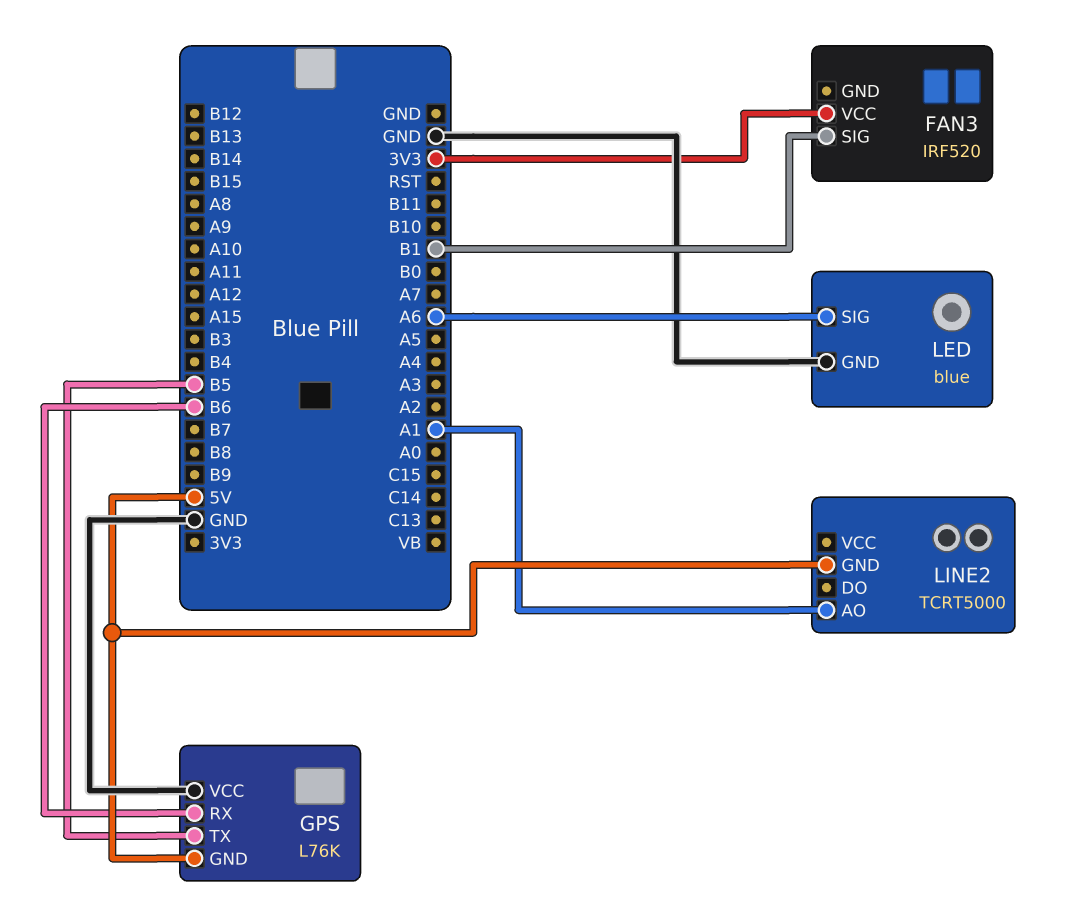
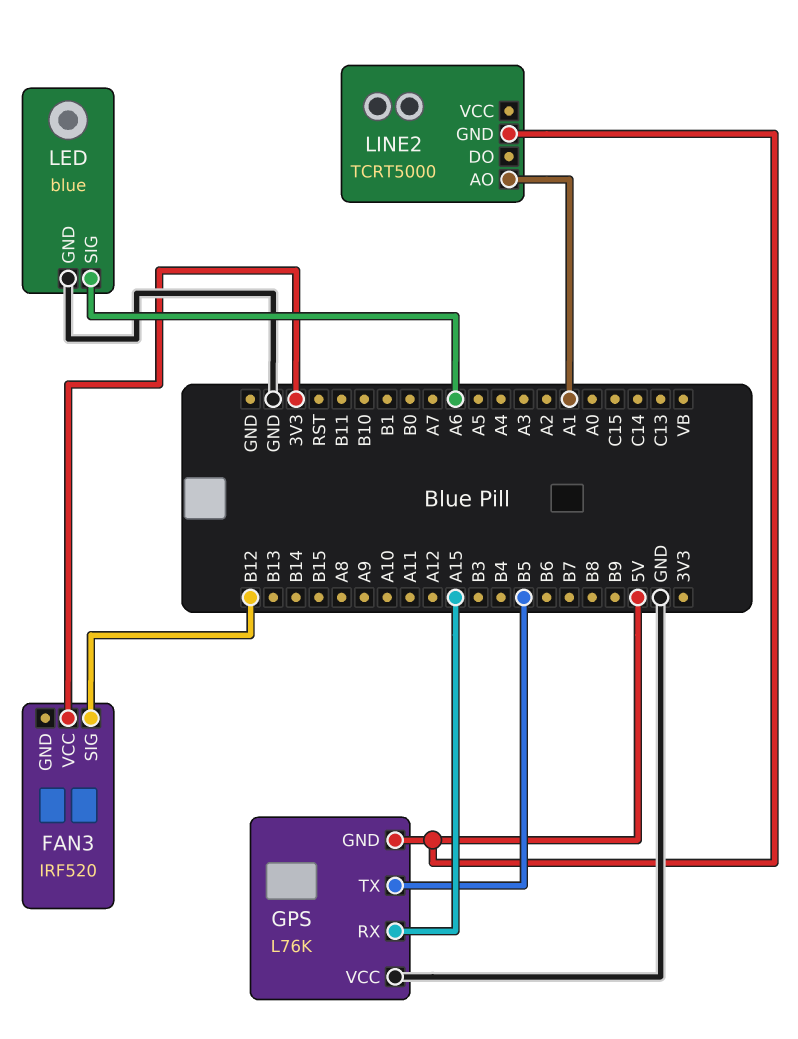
FAN3 pin SIG: B1 -> B12
GPS pin RX: B6 -> A15

